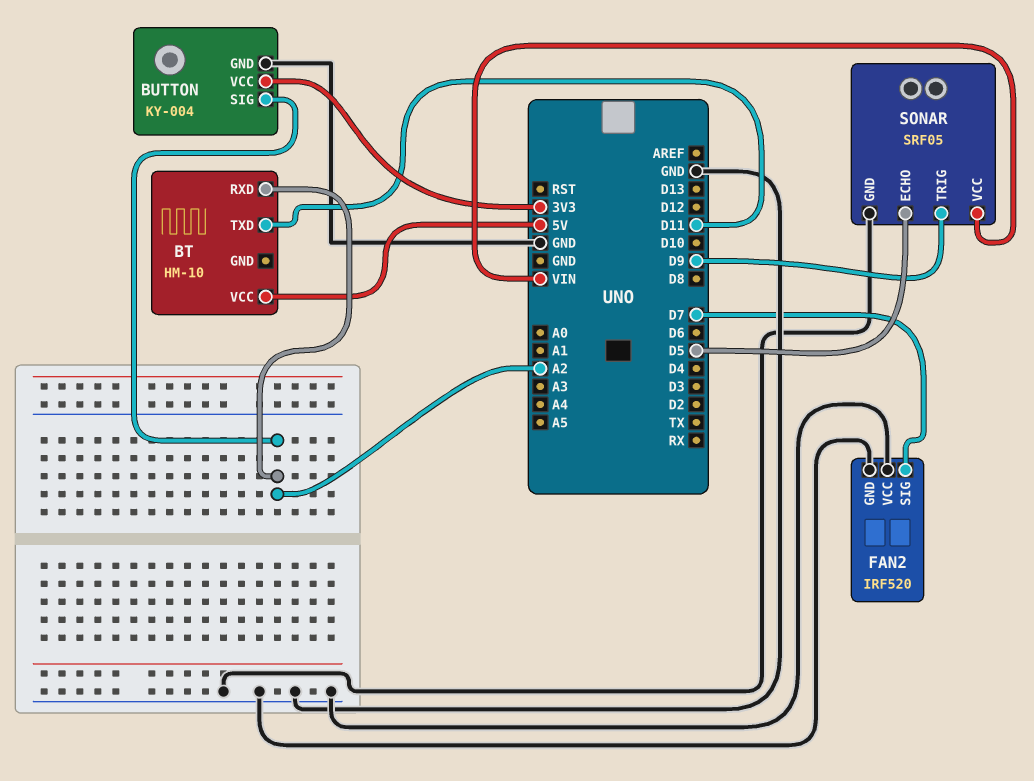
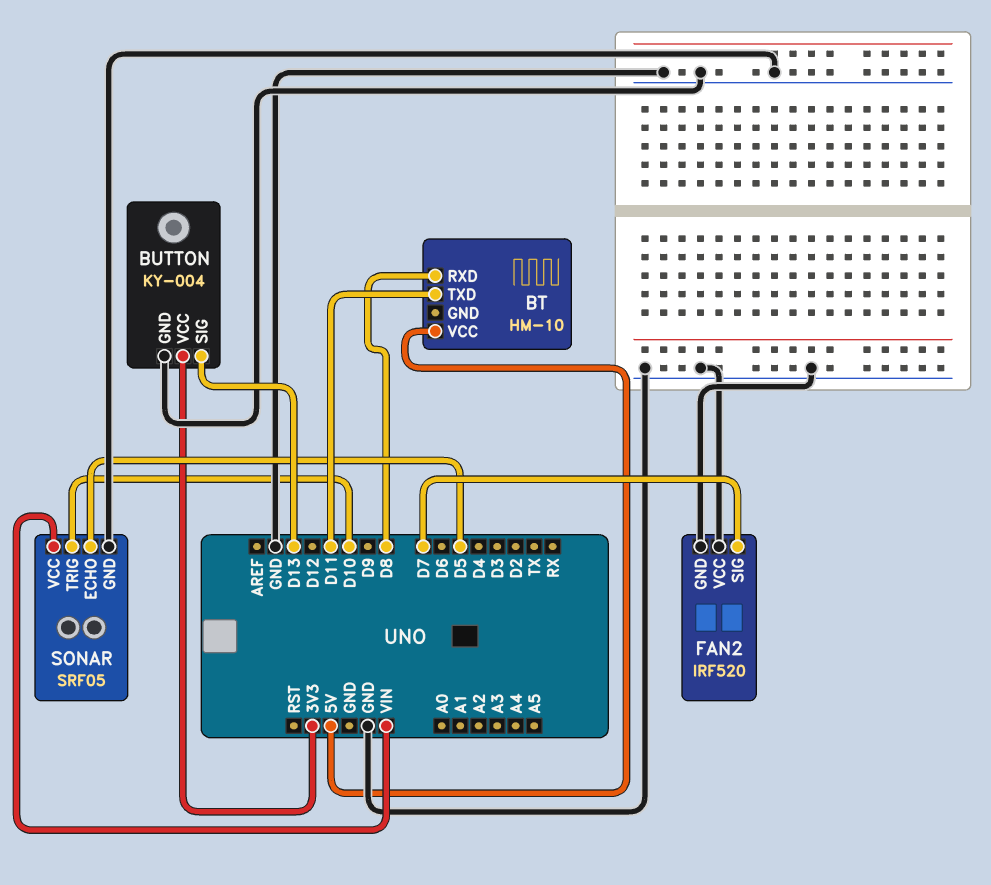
BT pin RXD: A2 -> D8
BUTTON pin SIG: A2 -> D13
SONAR pin TRIG: D9 -> D10

